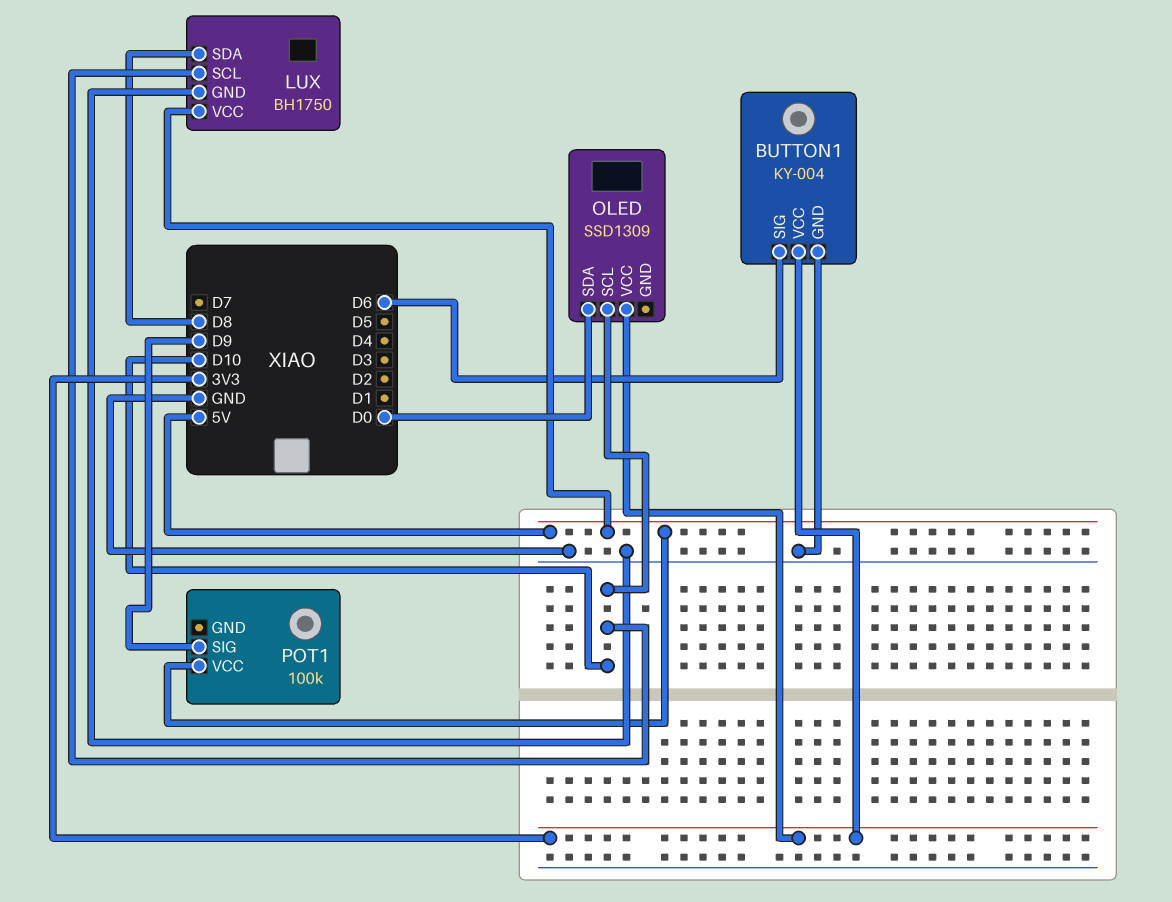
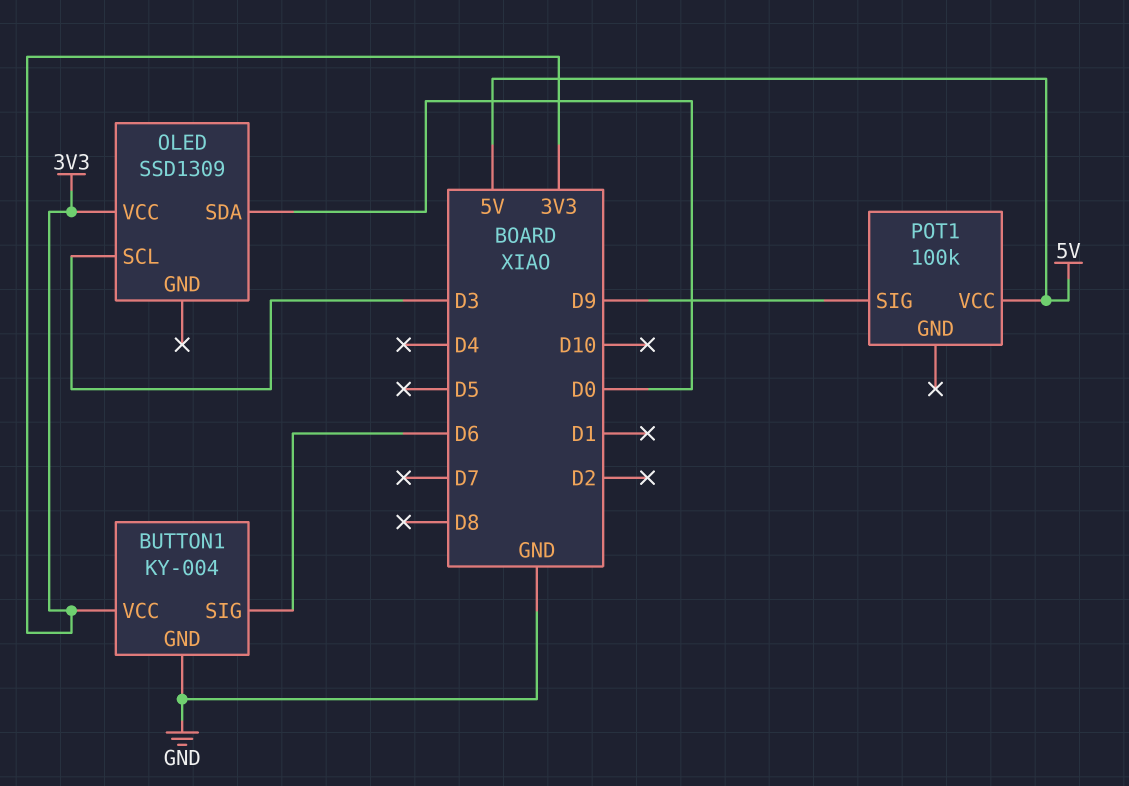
LUX: BH1750 -> none
LUX pin GND: GND -> none
LUX pin SCL: D10 -> none
LUX pin SDA: D8 -> none
LUX pin VCC: 5V -> none
OLED pin SCL: D10 -> D3

